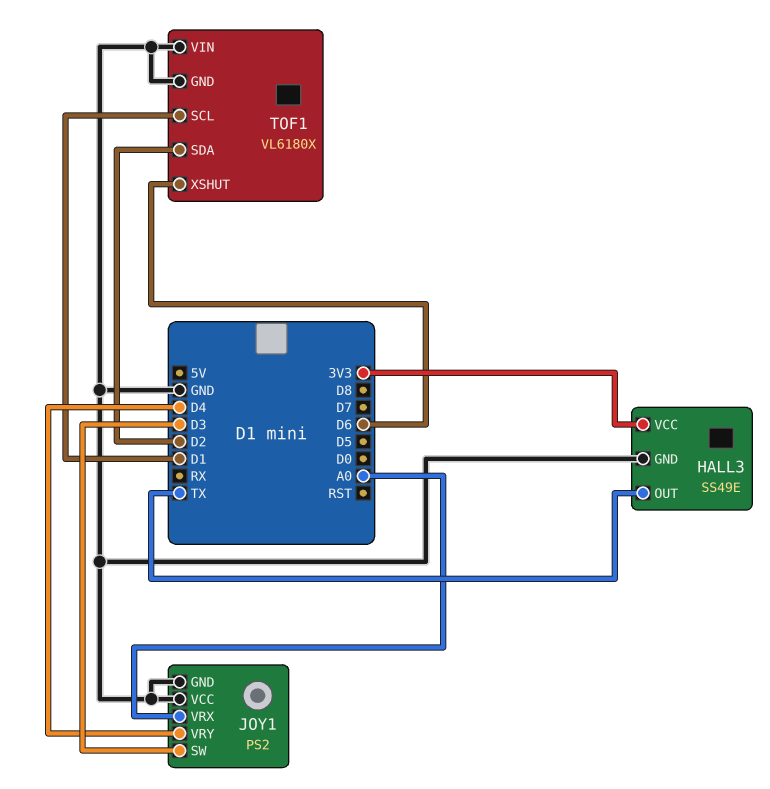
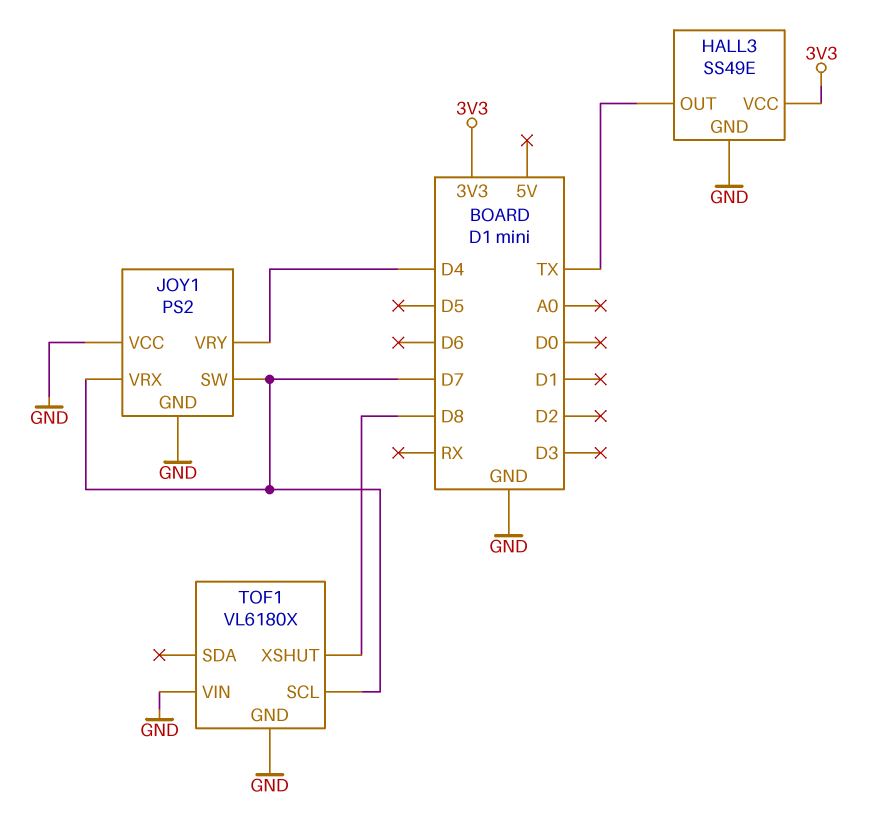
JOY1 pin SW: D3 -> D7
JOY1 pin VRX: A0 -> D7
TOF1 pin SCL: D1 -> D7
TOF1 pin SDA: D2 -> none
TOF1 pin XSHUT: D6 -> D8

